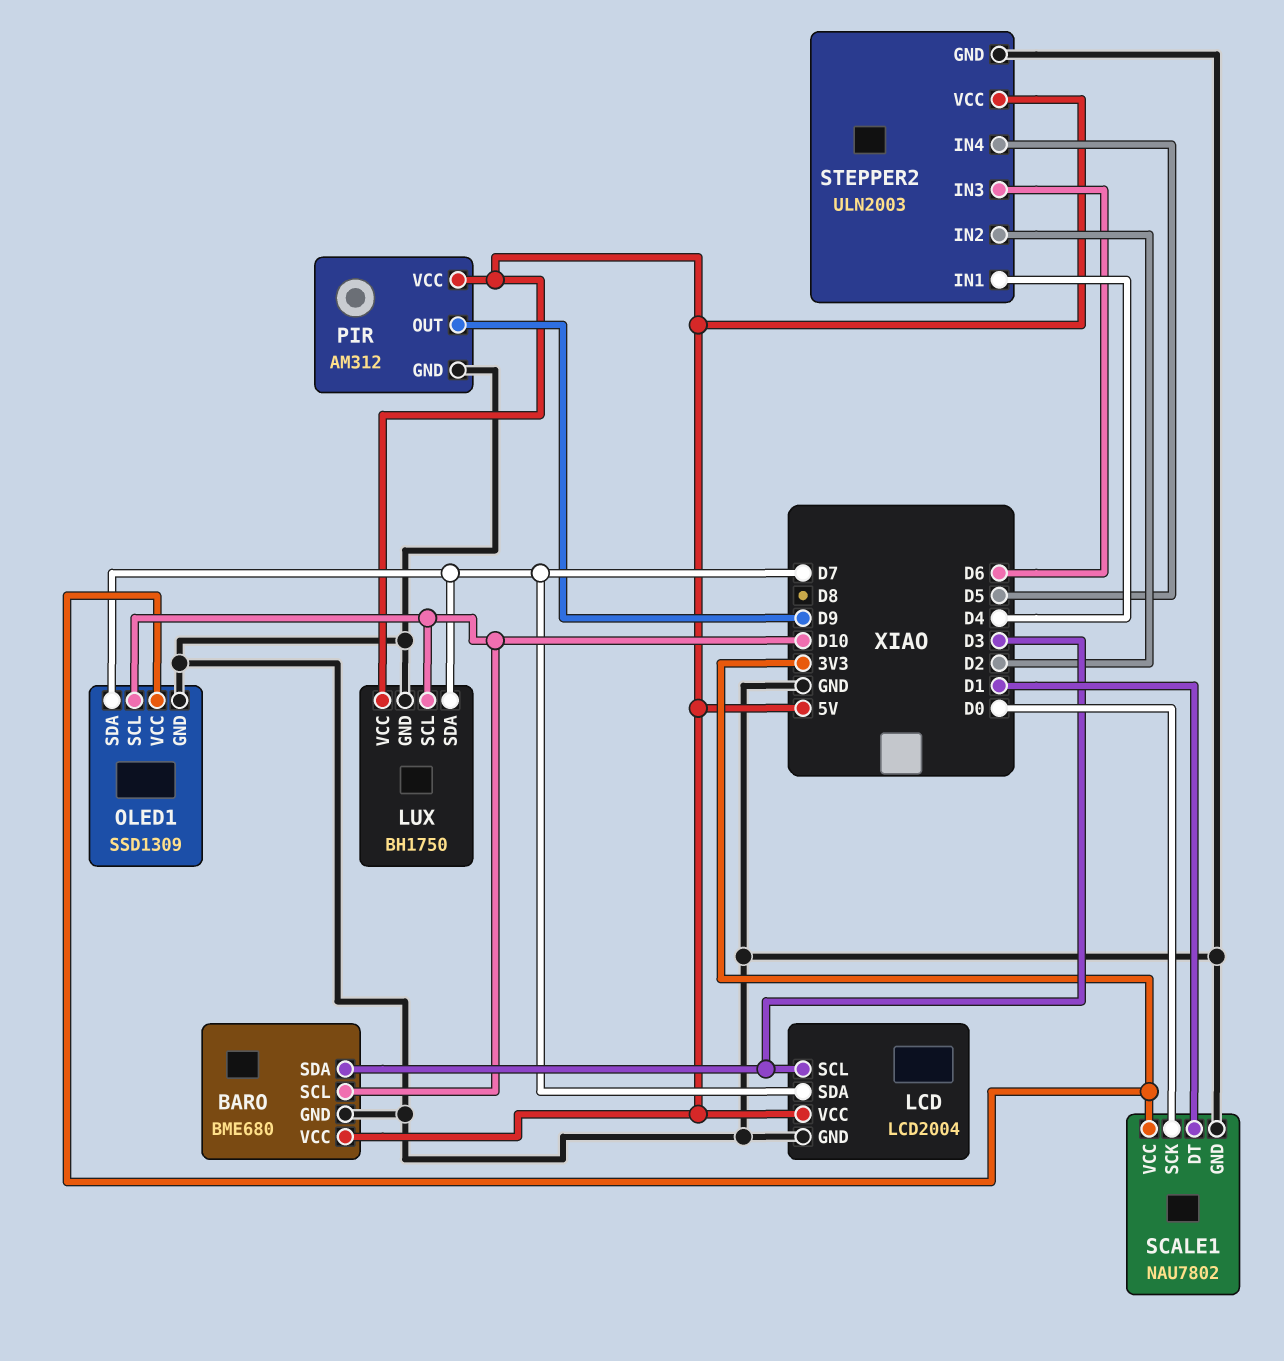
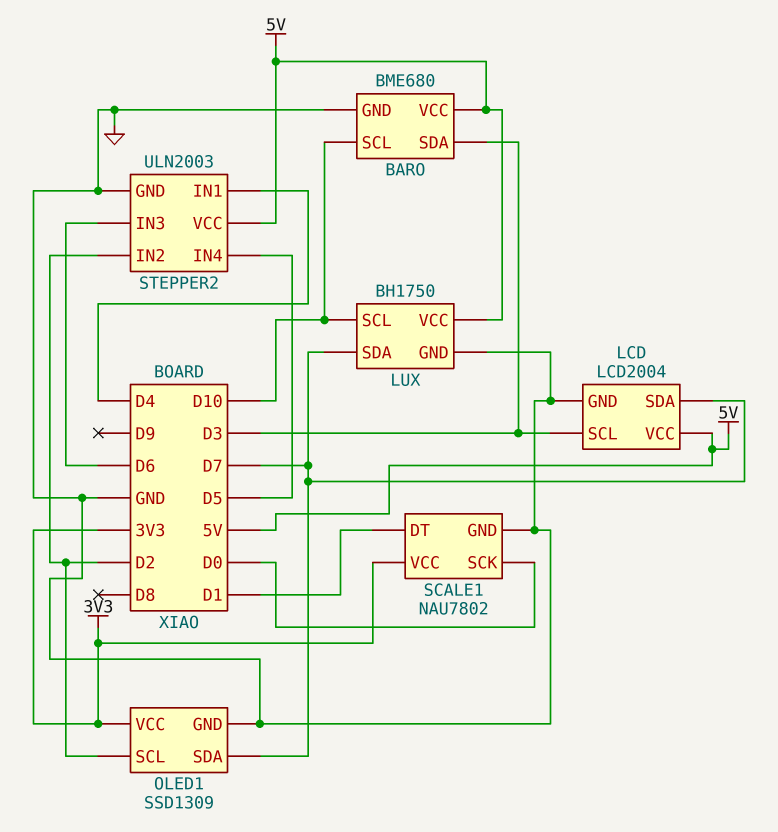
OLED1 pin SCL: D10 -> D2
PIR: AM312 -> none
PIR pin GND: GND -> none
PIR pin OUT: D9 -> none
PIR pin VCC: 5V -> none

